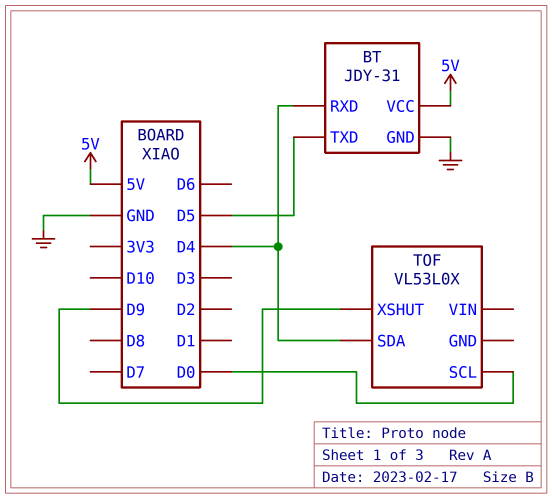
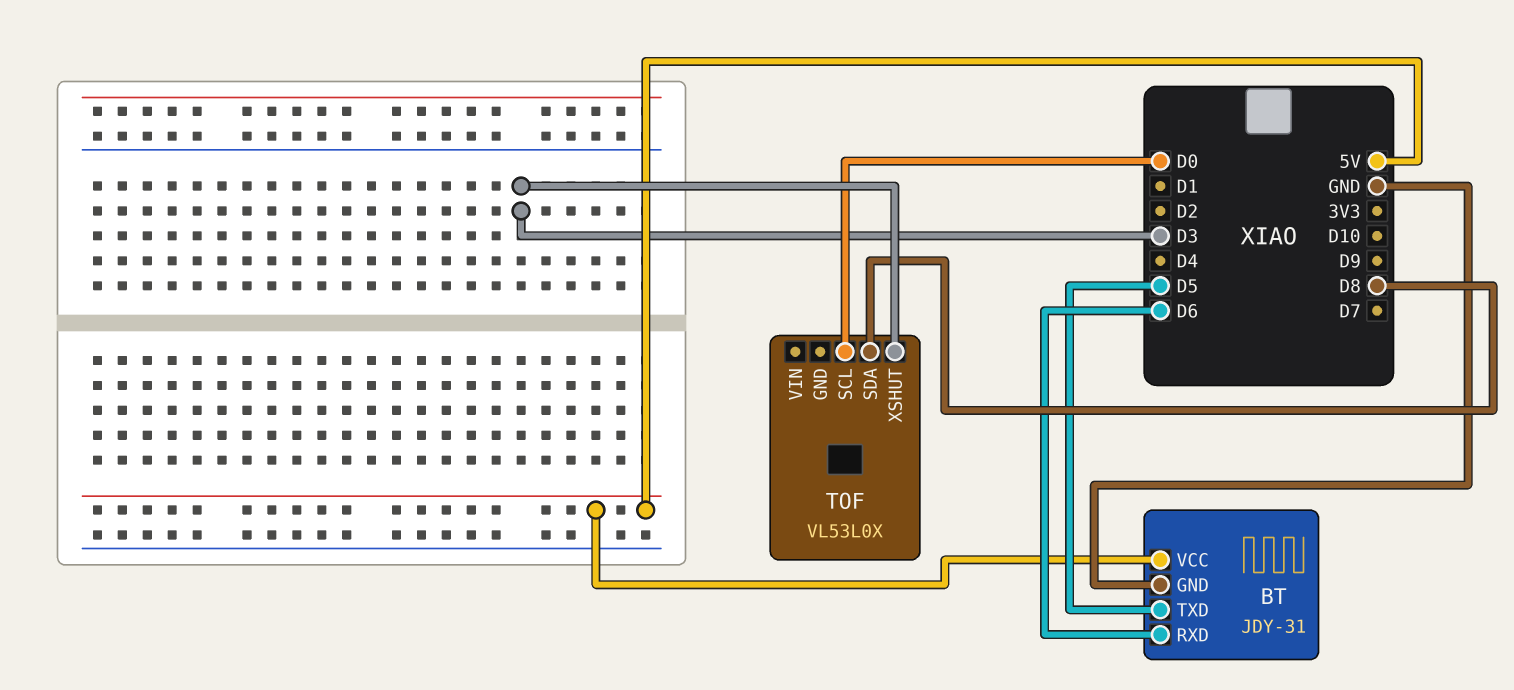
BT pin RXD: D4 -> D6
TOF pin SDA: D4 -> D8
TOF pin XSHUT: D9 -> D3

